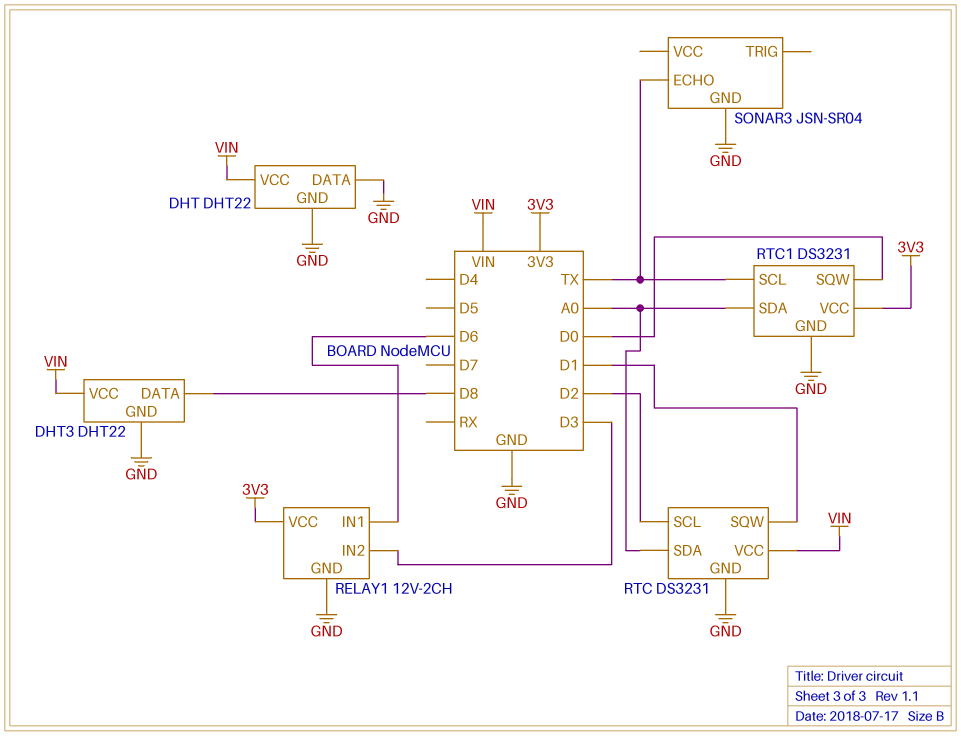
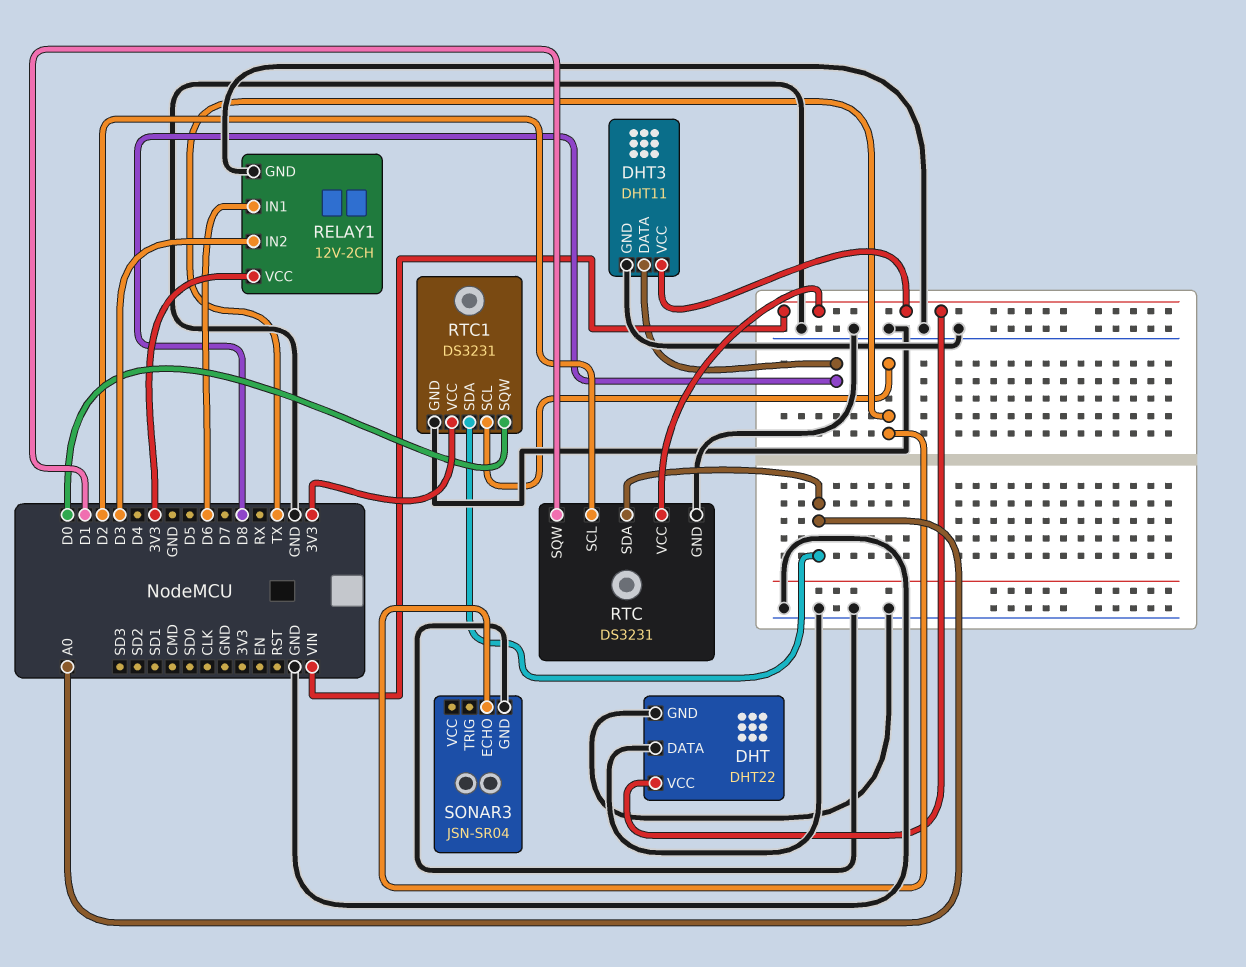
DHT3: DHT22 -> DHT11

